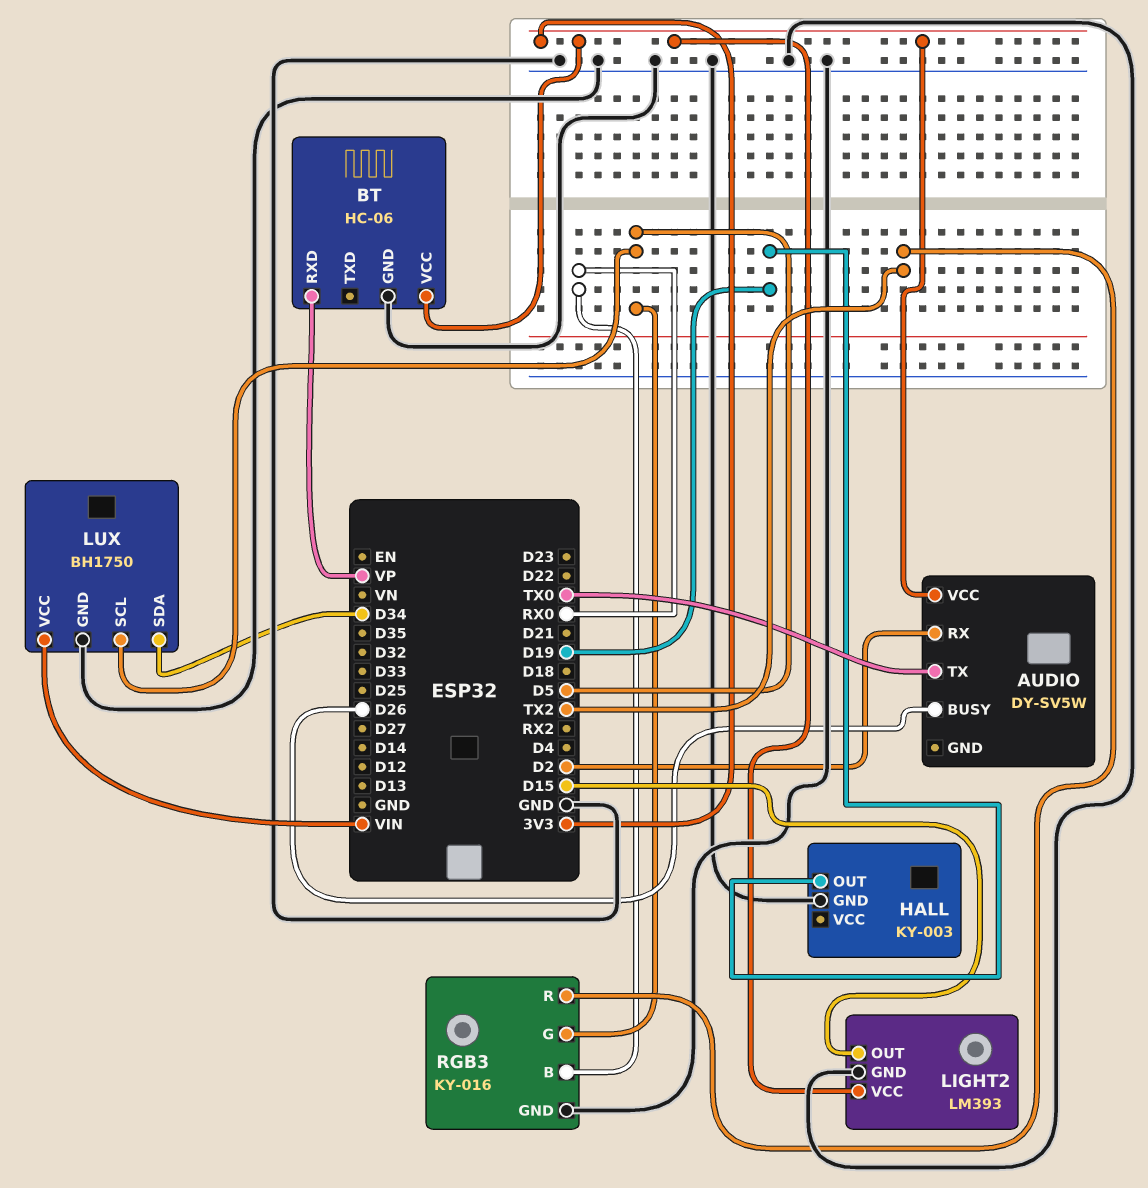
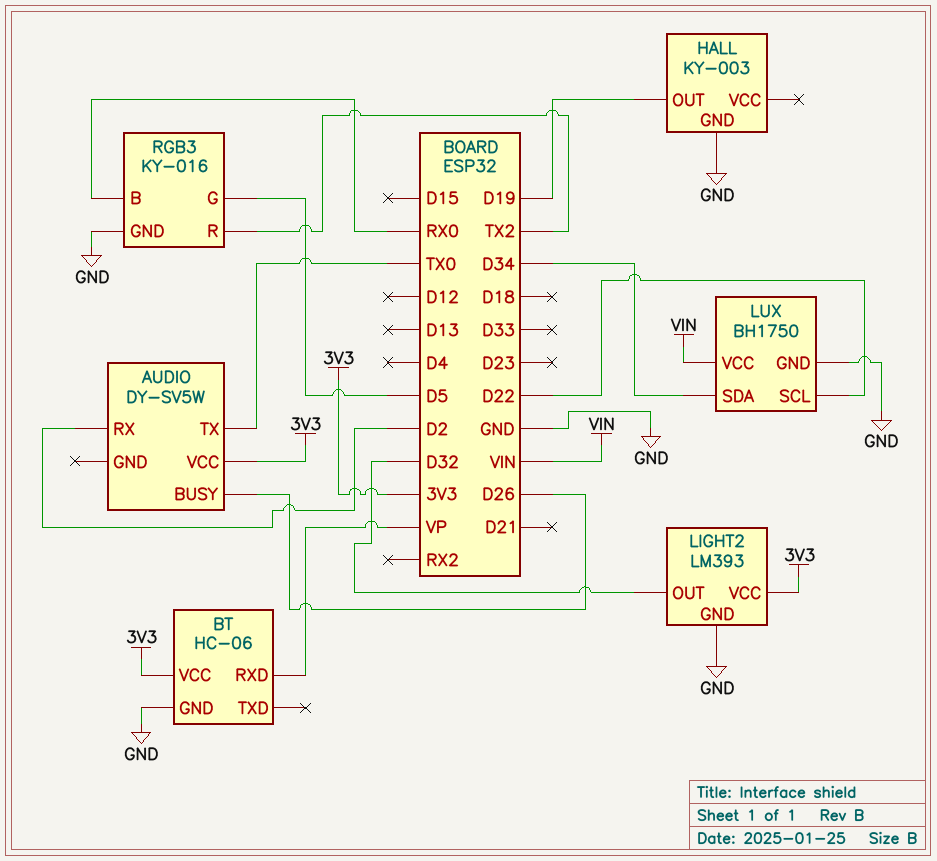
LIGHT2 pin OUT: D15 -> D32
LUX pin SCL: D5 -> D22

